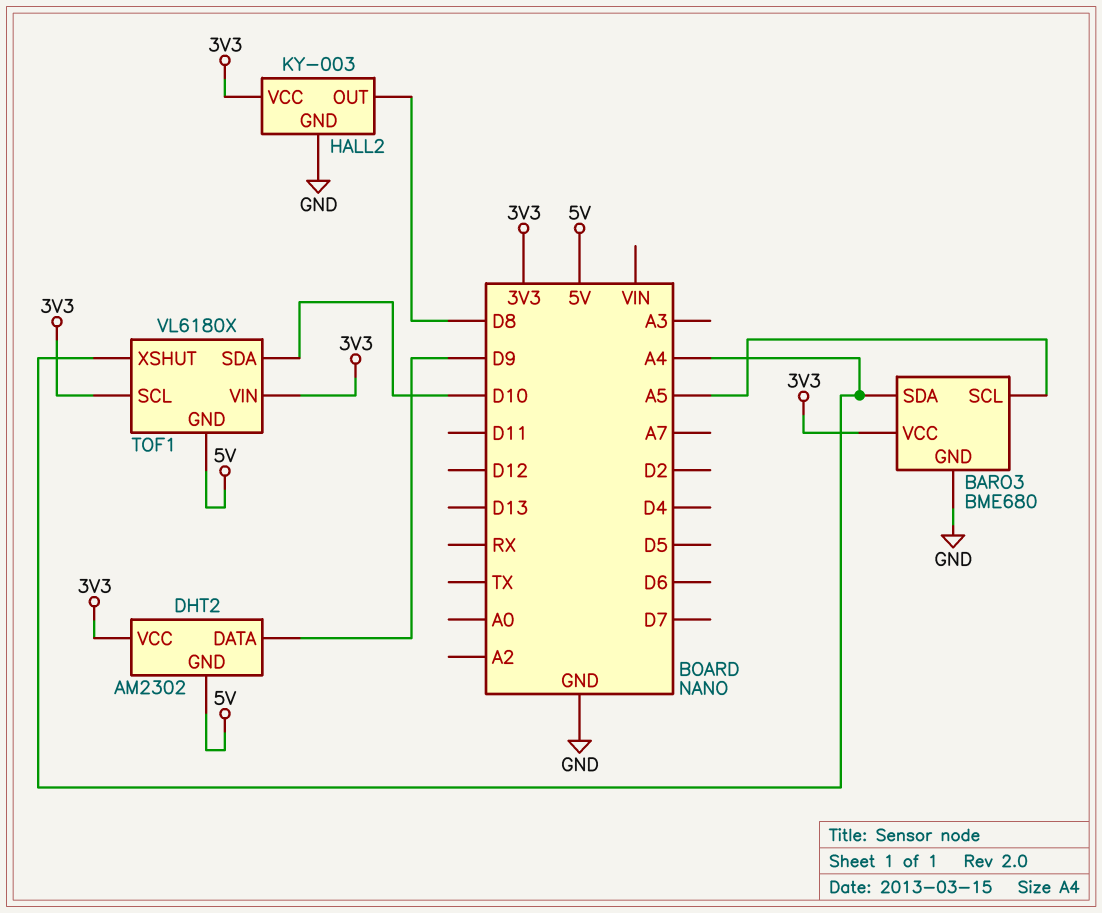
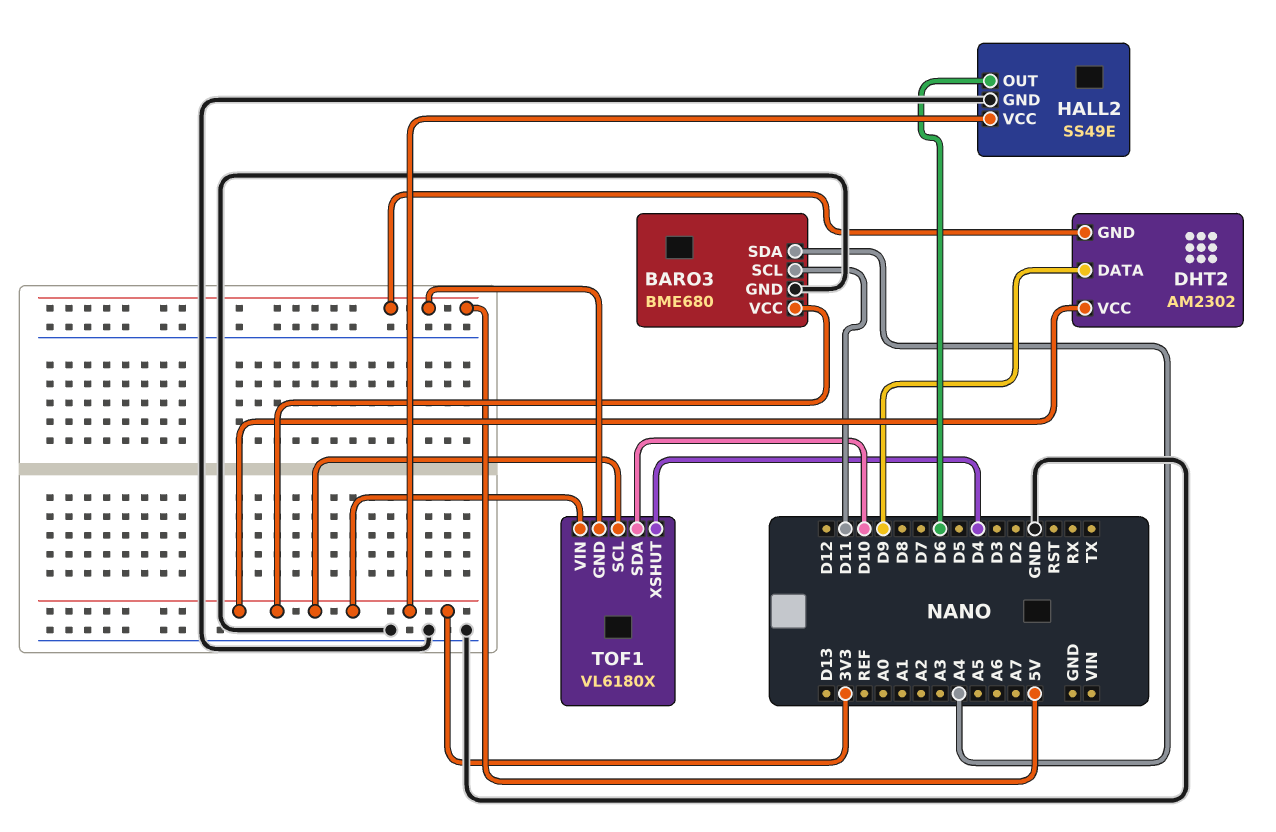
BARO3 pin SCL: A5 -> D11
HALL2: KY-003 -> SS49E
HALL2 pin OUT: D8 -> D6
TOF1 pin XSHUT: A4 -> D4

